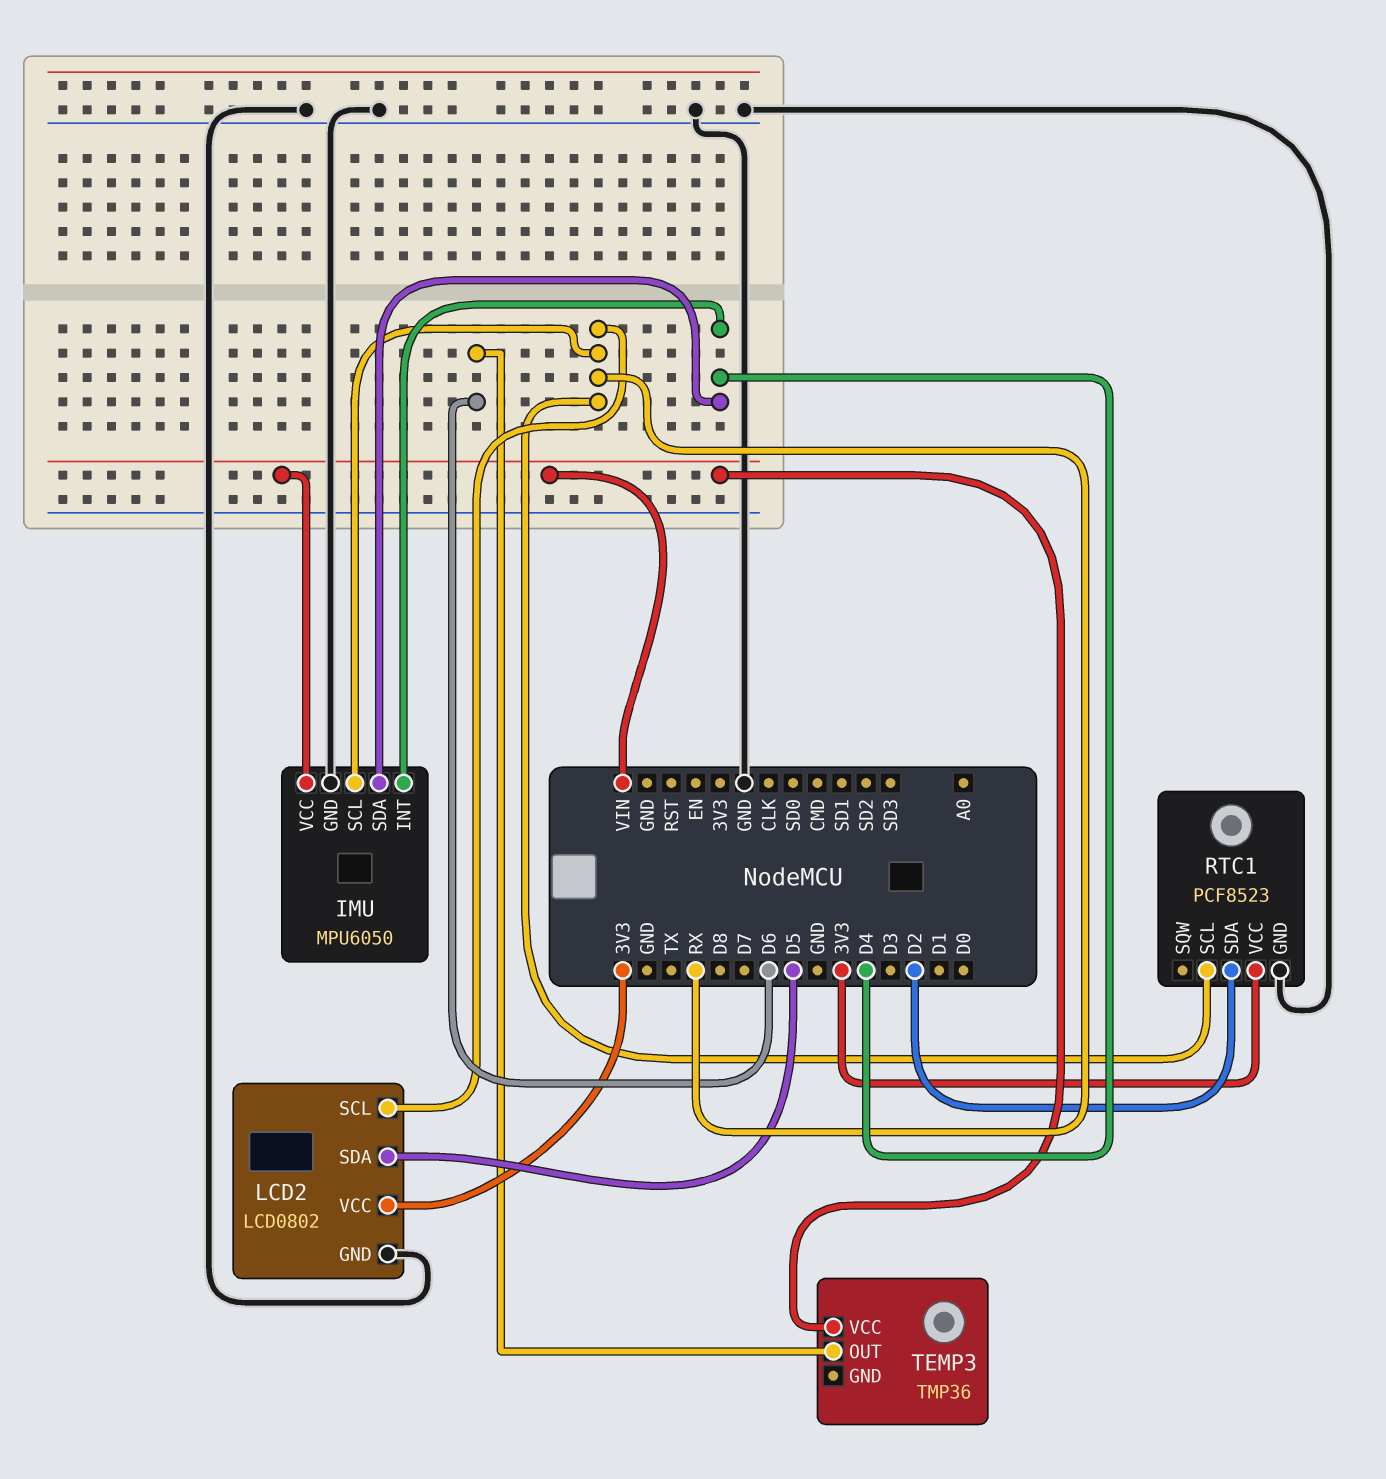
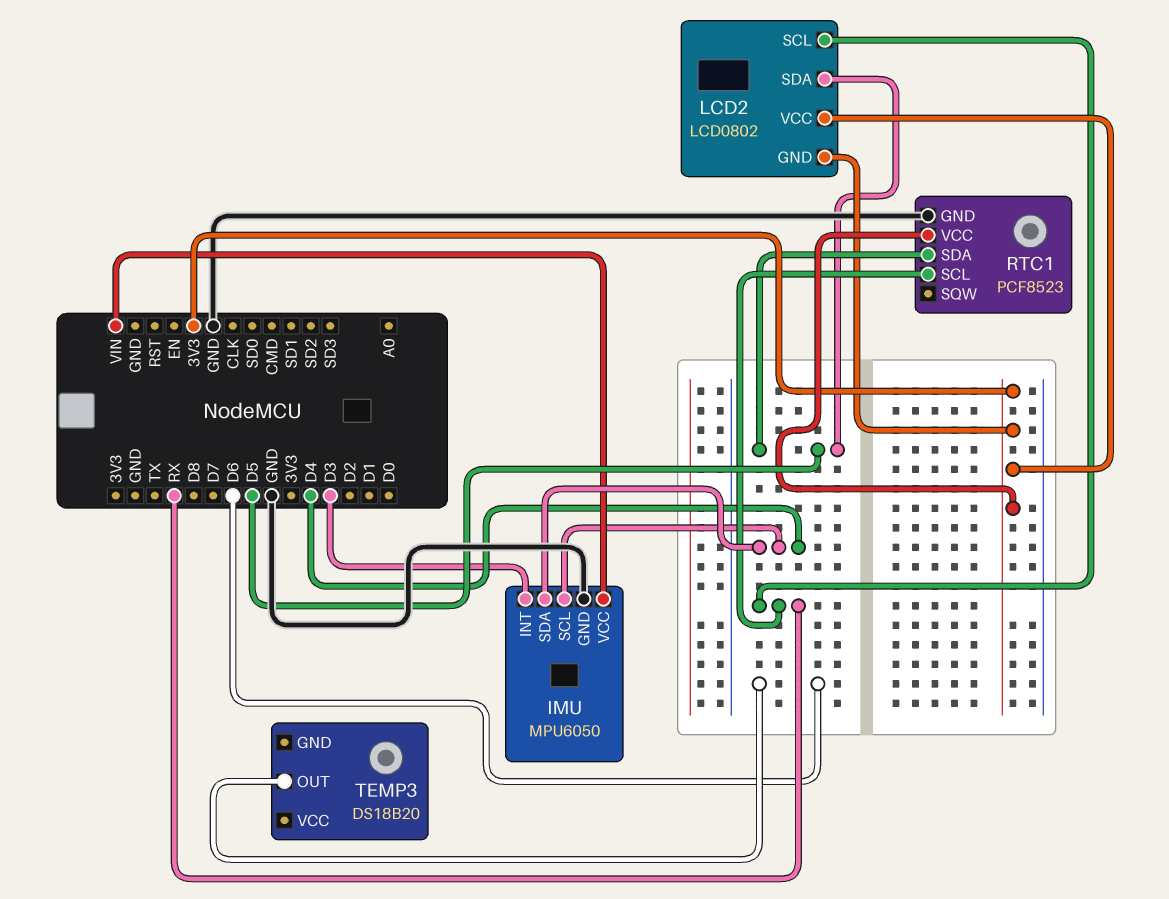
IMU pin INT: D4 -> D3
IMU pin SCL: RX -> D4
LCD2 pin GND: GND -> 3V3
RTC1 pin SDA: D2 -> D5
TEMP3: TMP36 -> DS18B20
TEMP3 pin VCC: VIN -> none

